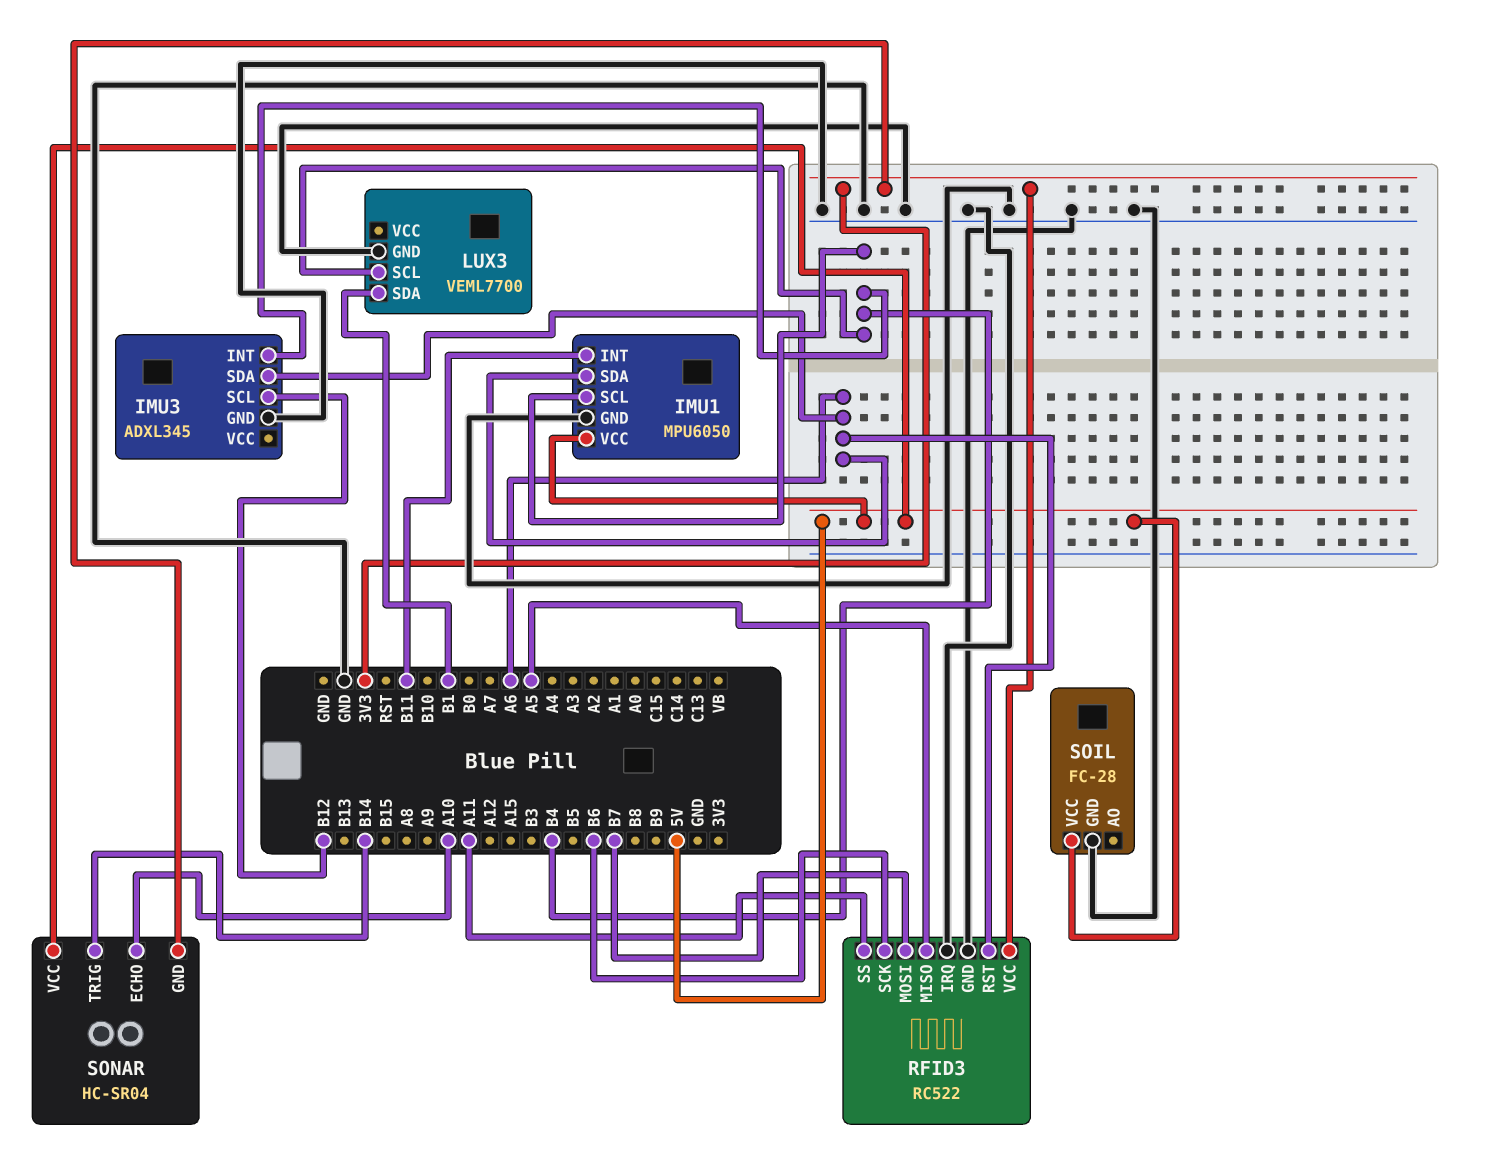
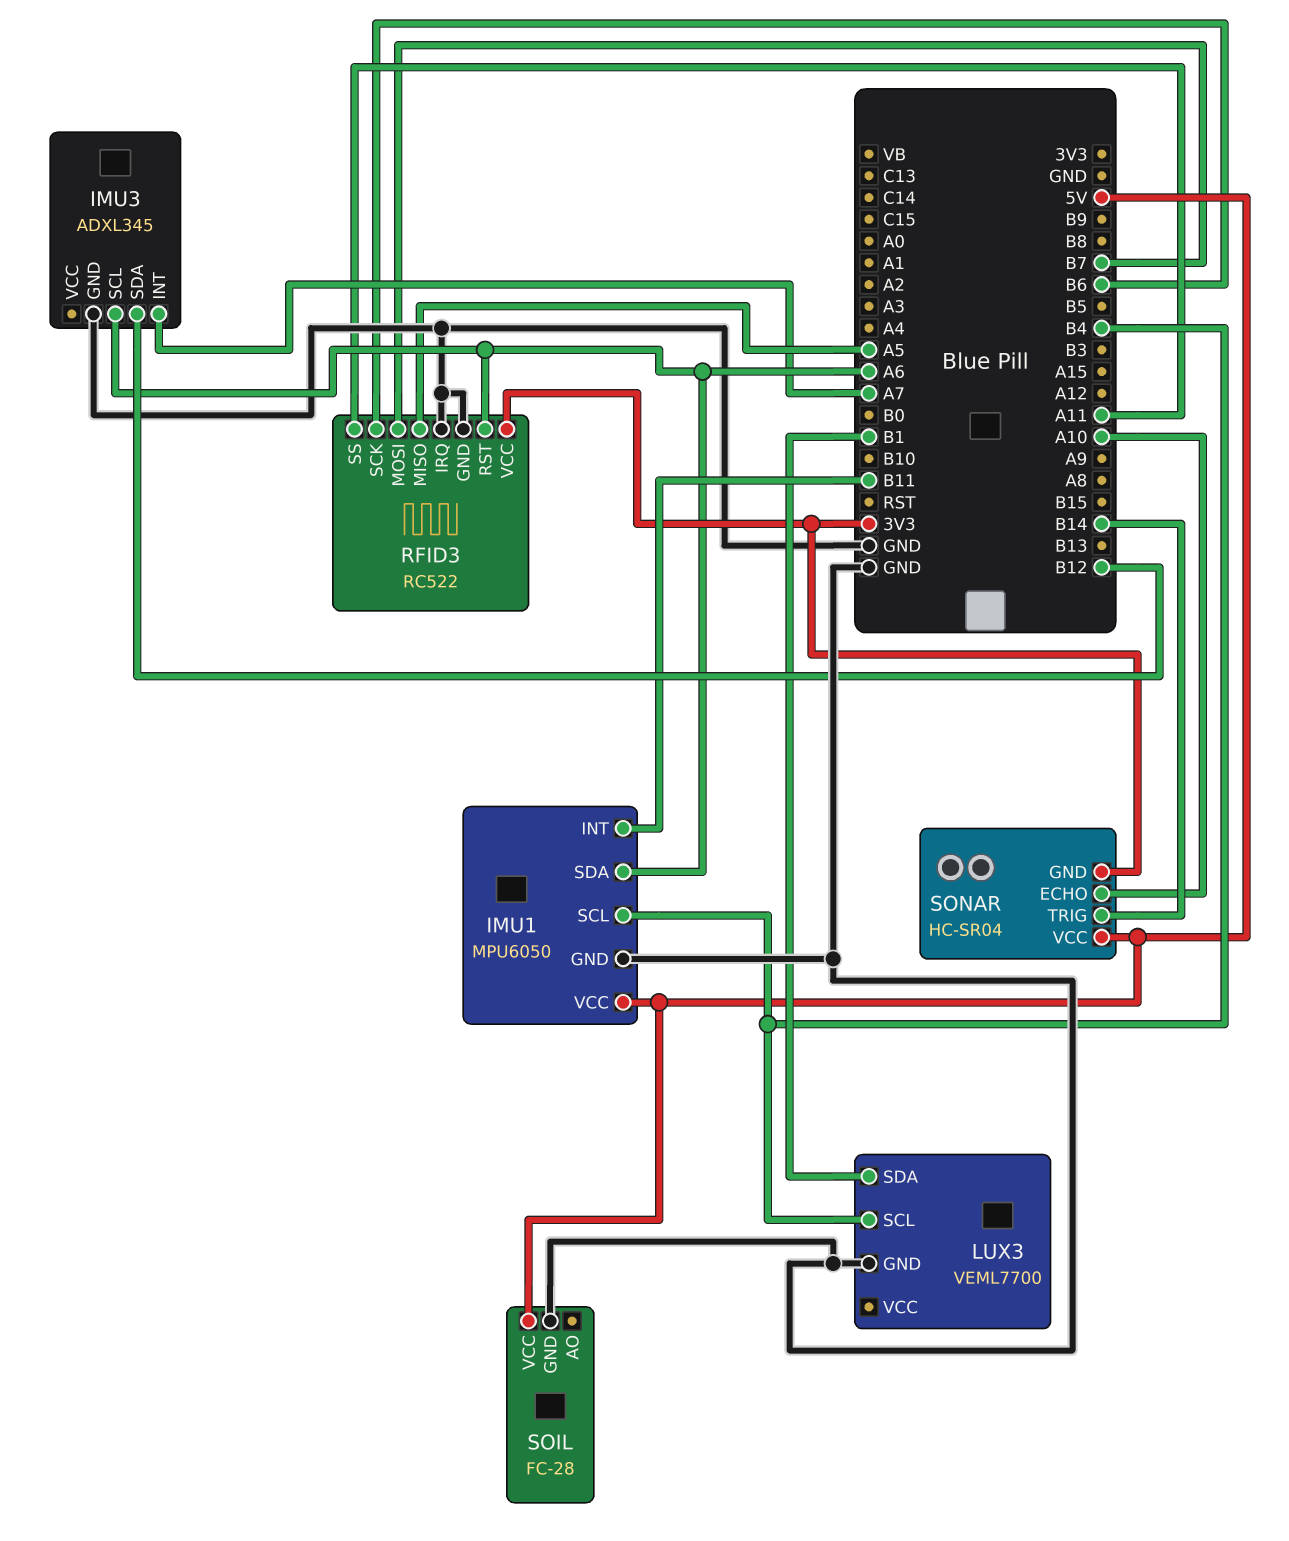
IMU3 pin INT: B4 -> A7
IMU3 pin SCL: B12 -> A6
IMU3 pin SDA: A6 -> B12

